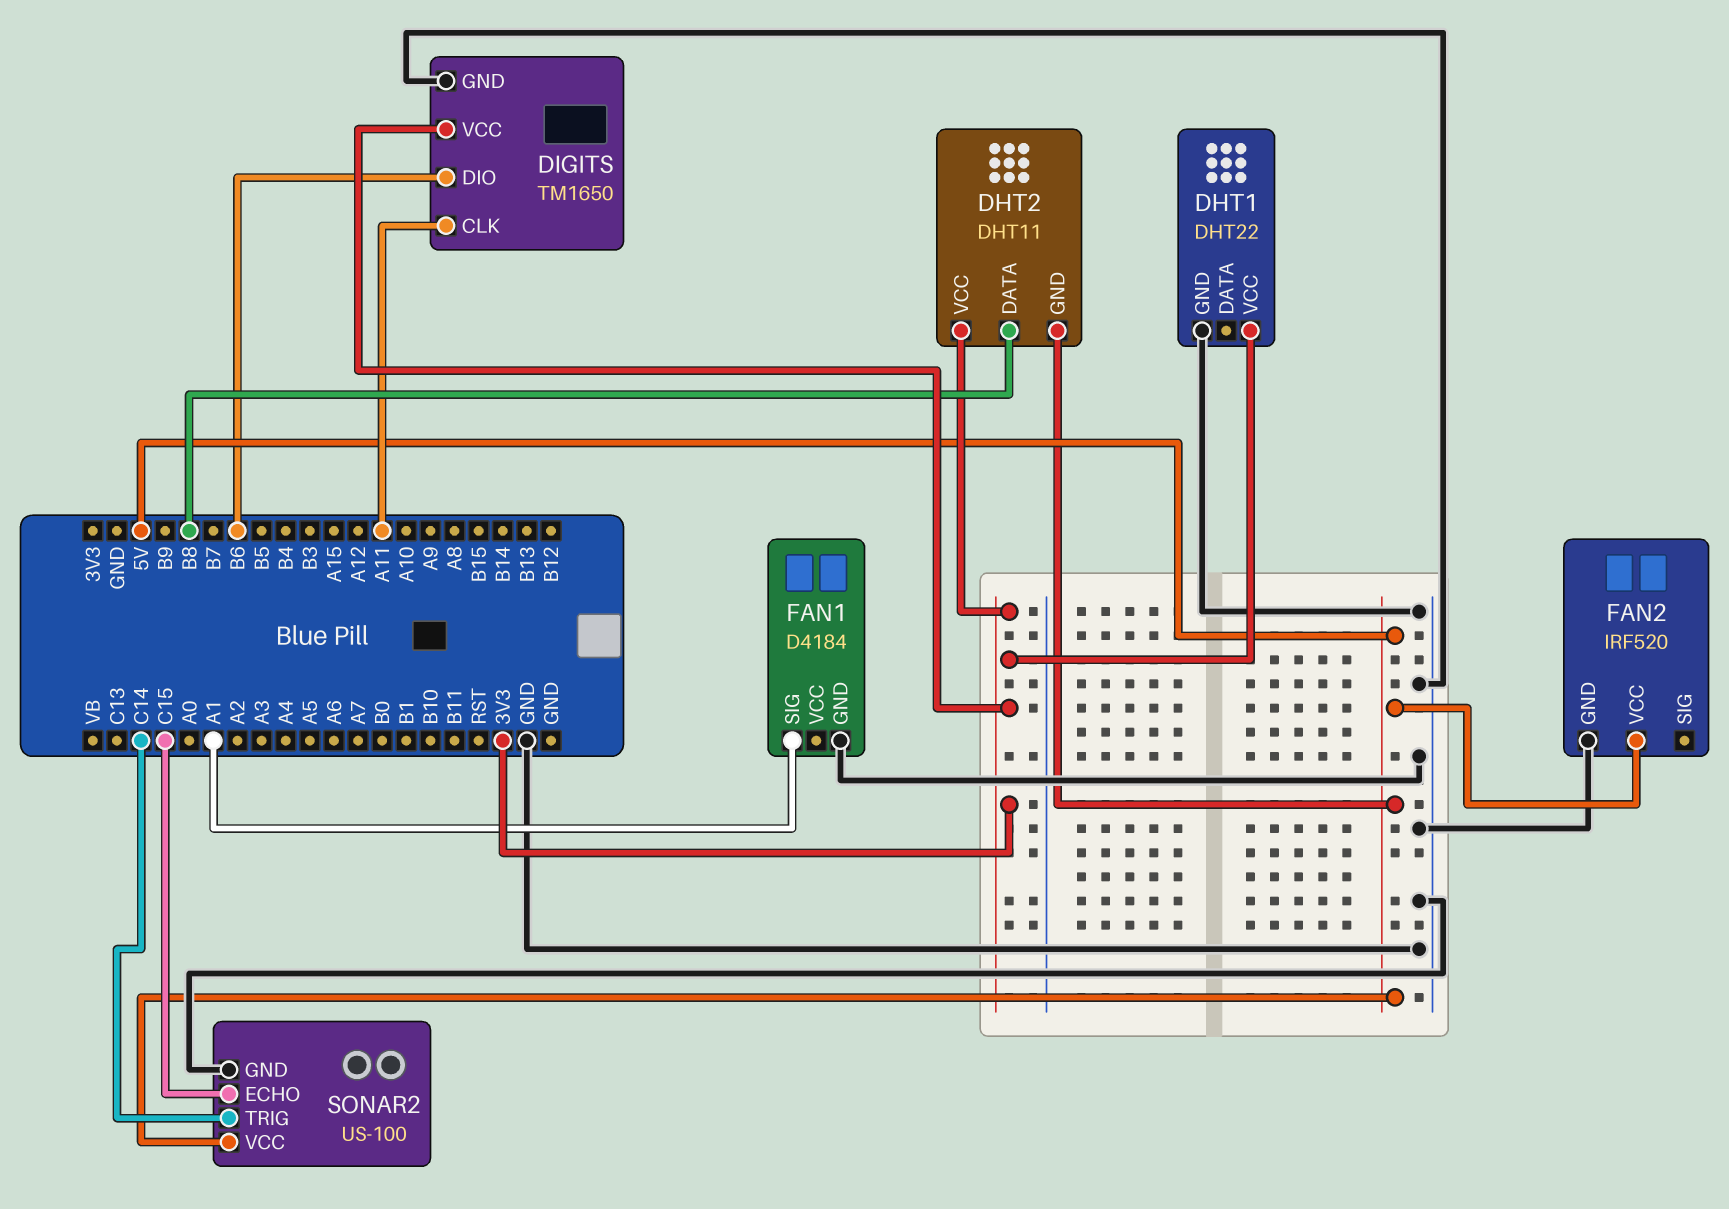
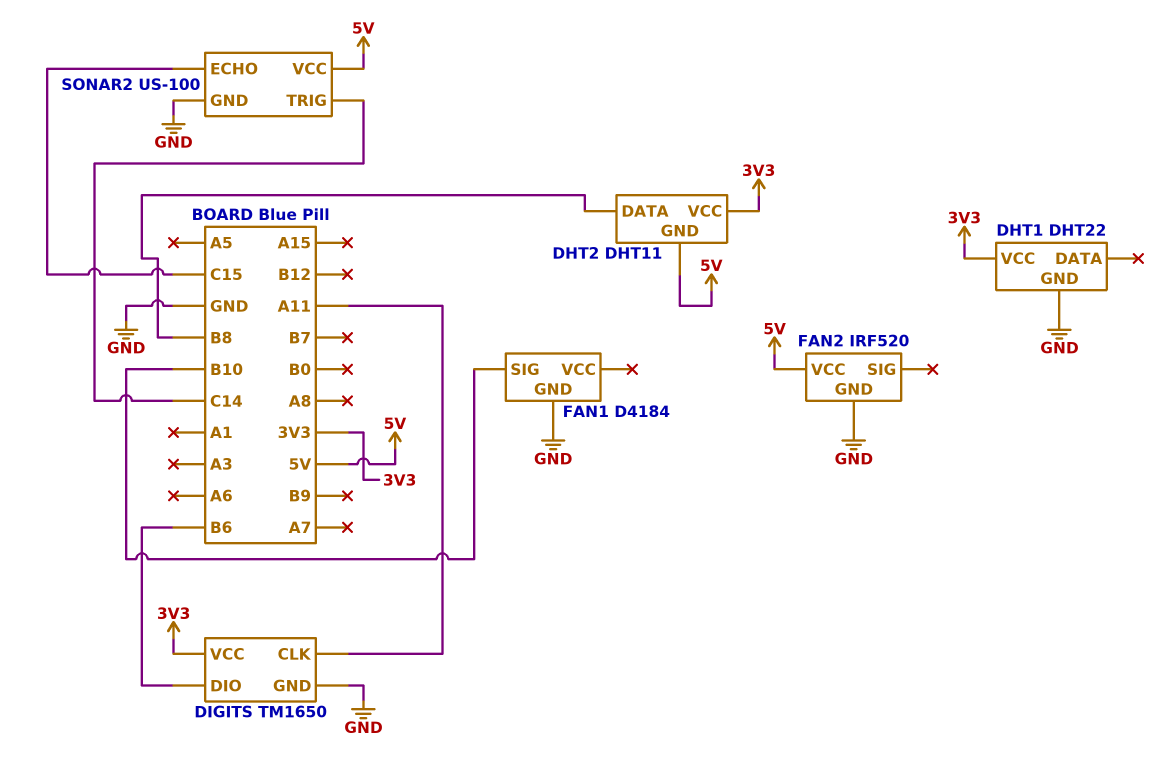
FAN1 pin SIG: A1 -> B10

